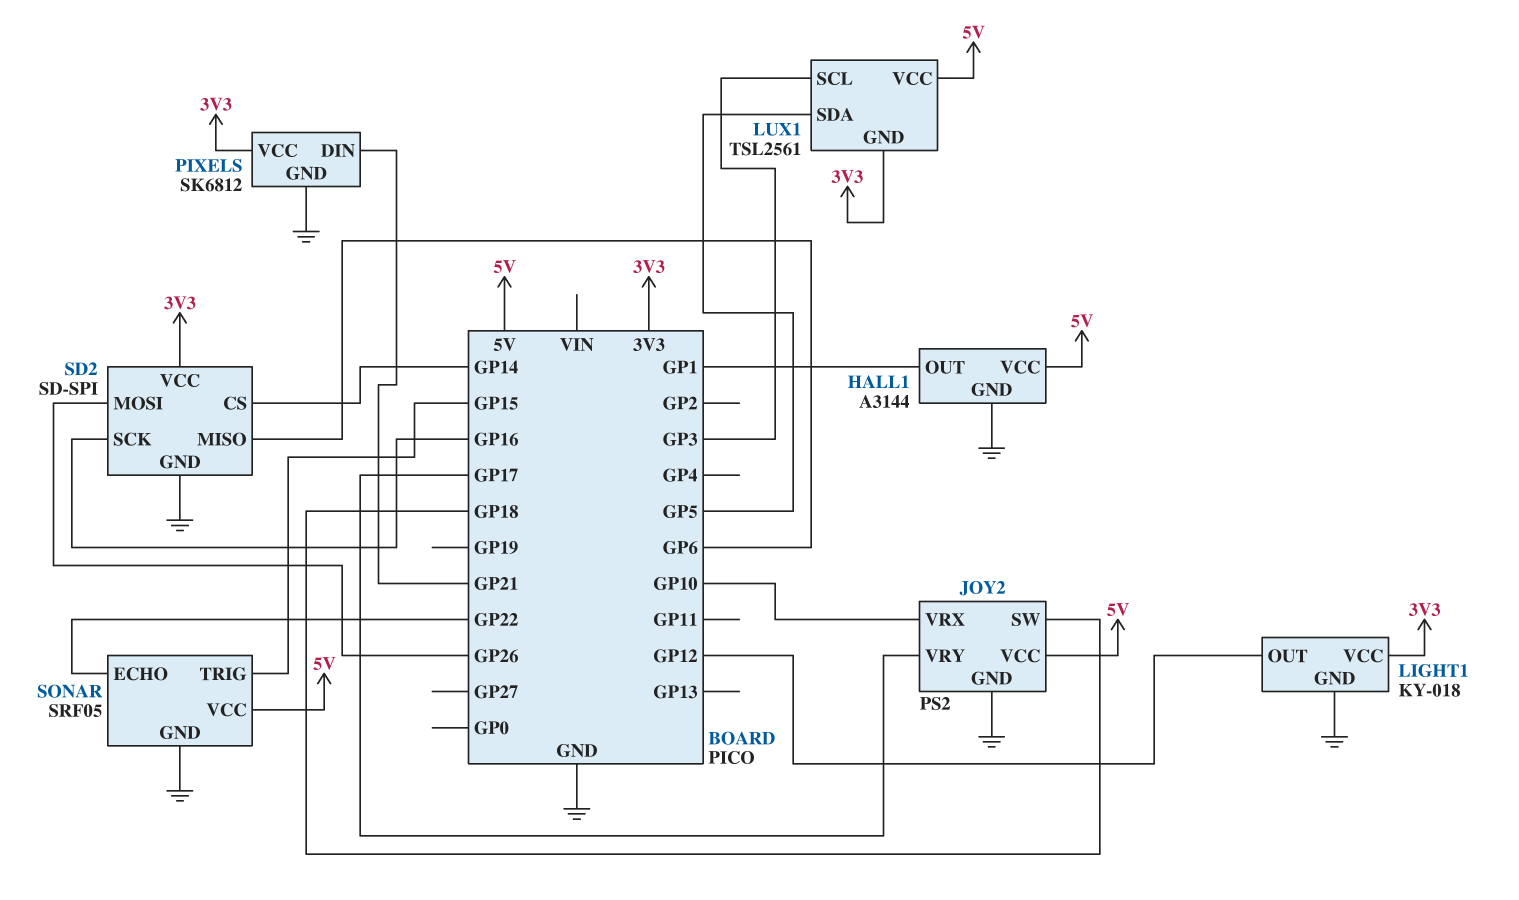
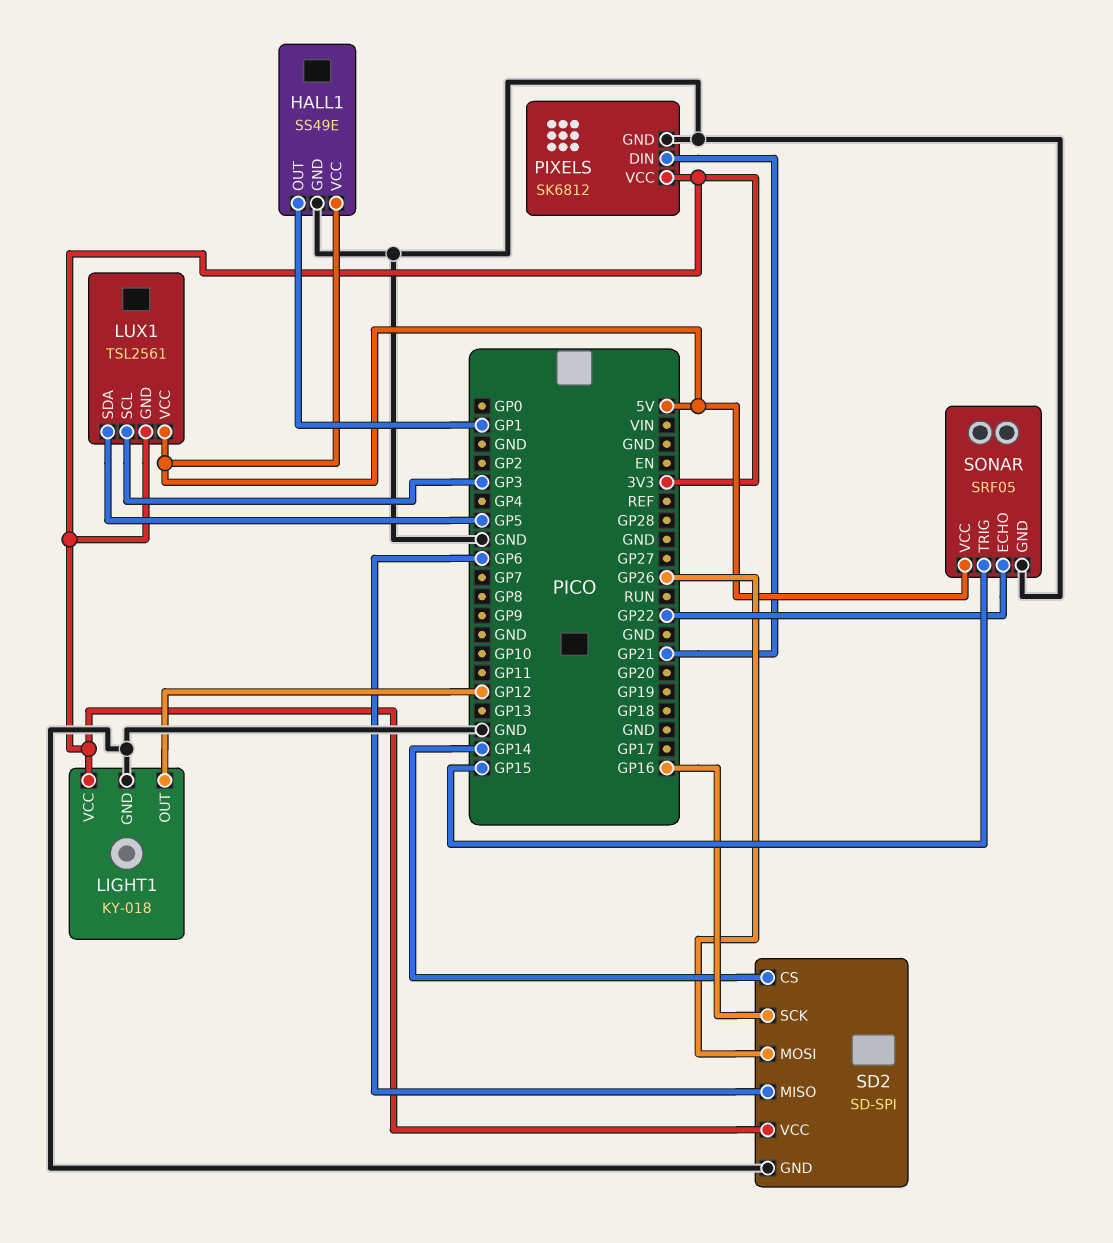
HALL1: A3144 -> SS49E
JOY2: PS2 -> none
JOY2 pin GND: GND -> none
JOY2 pin SW: GP18 -> none
JOY2 pin VCC: 5V -> none
JOY2 pin VRX: GP10 -> none
JOY2 pin VRY: GP17 -> none

